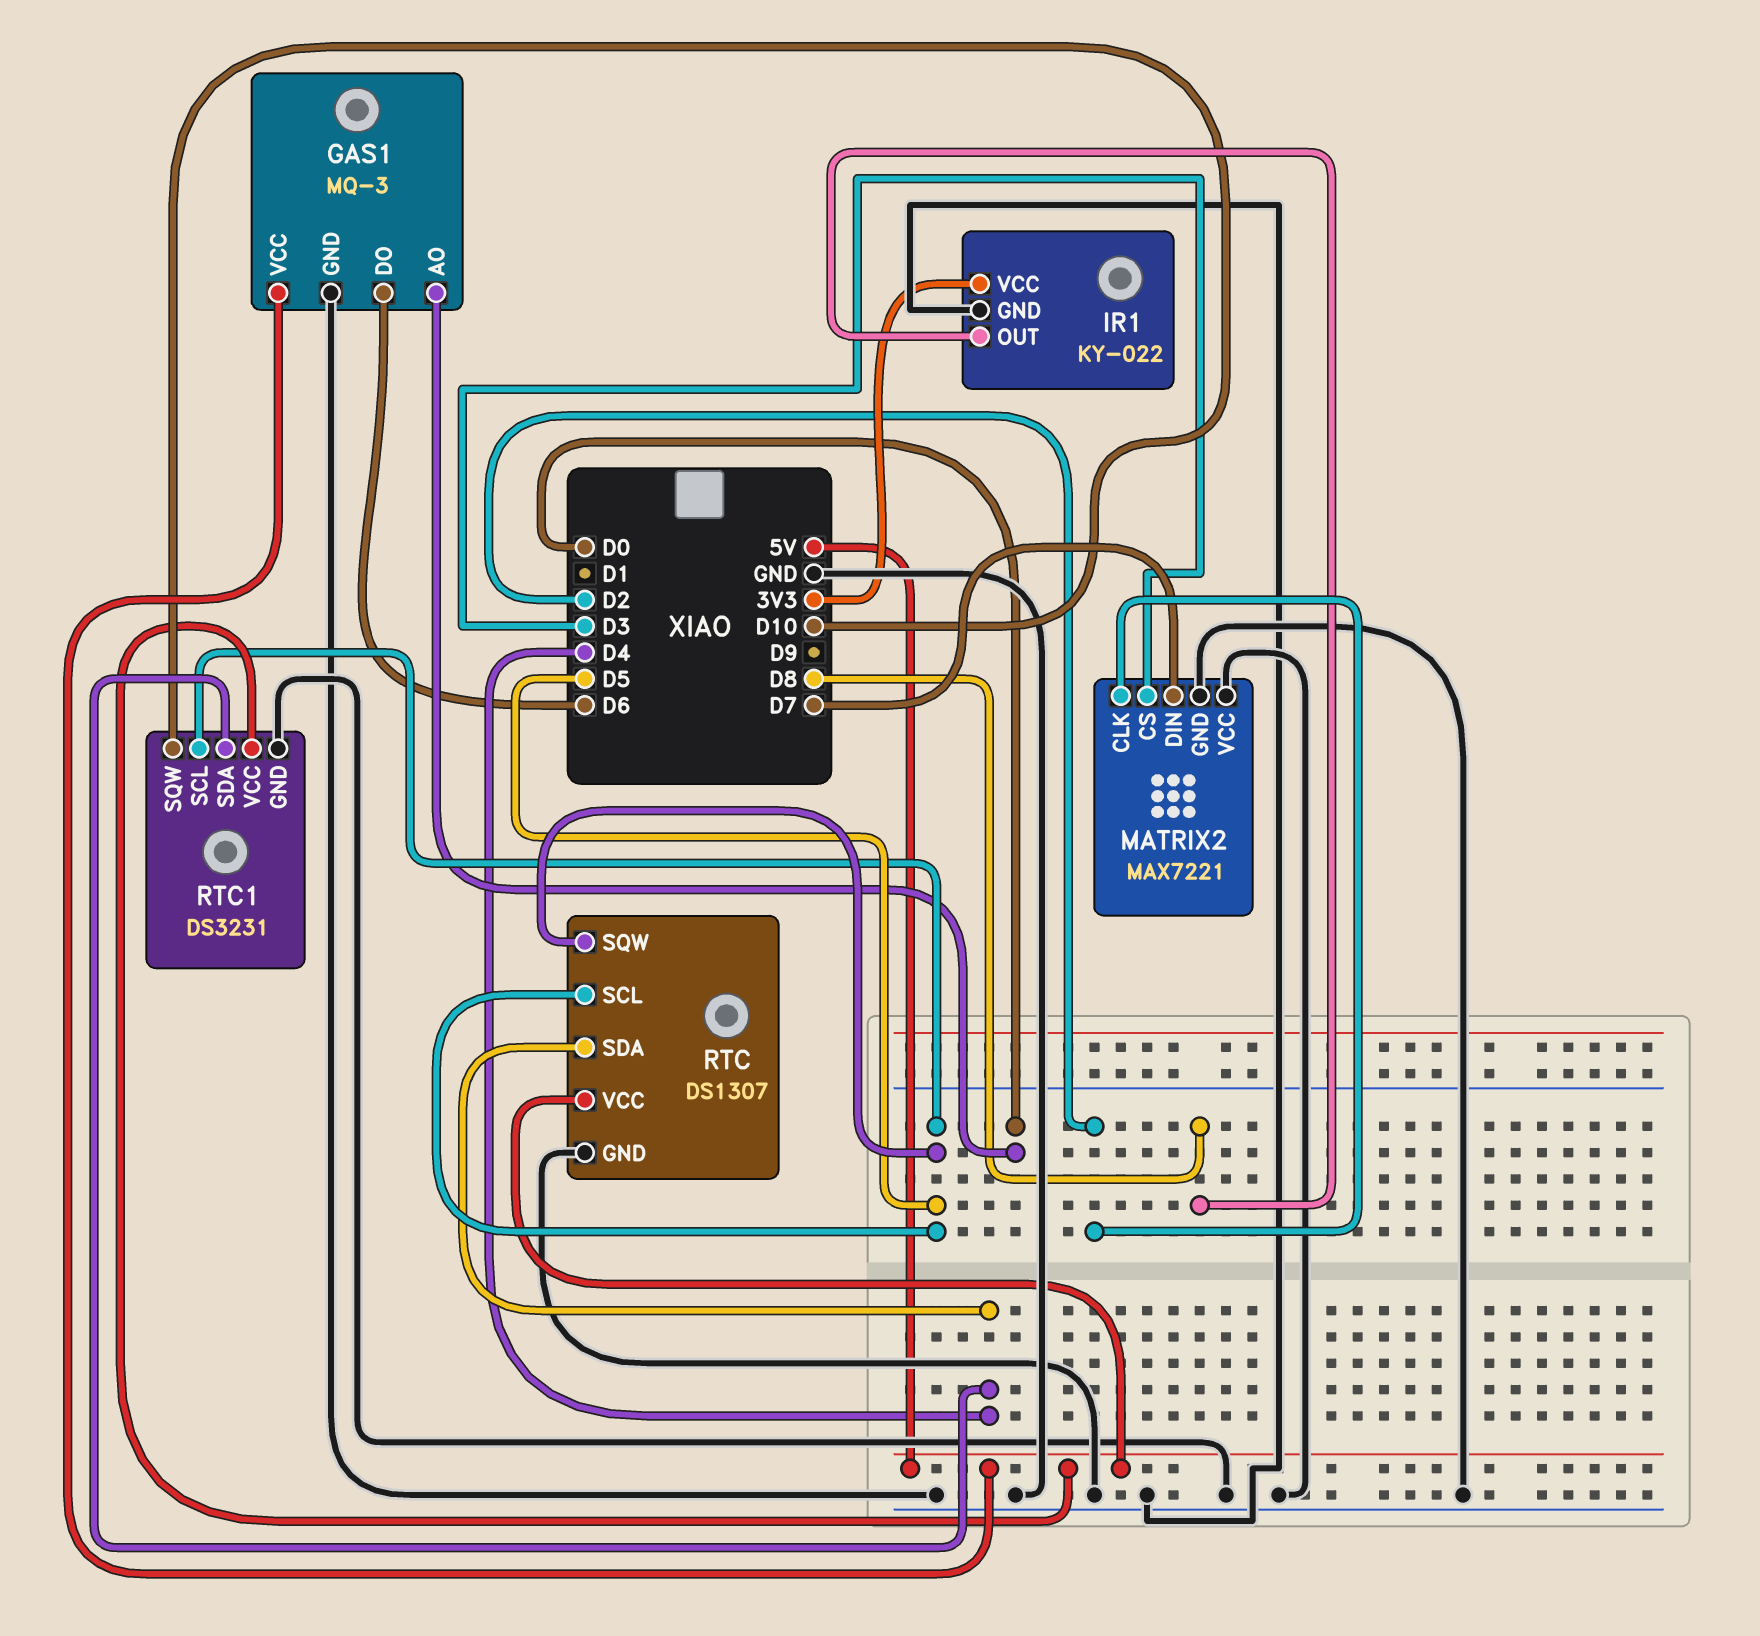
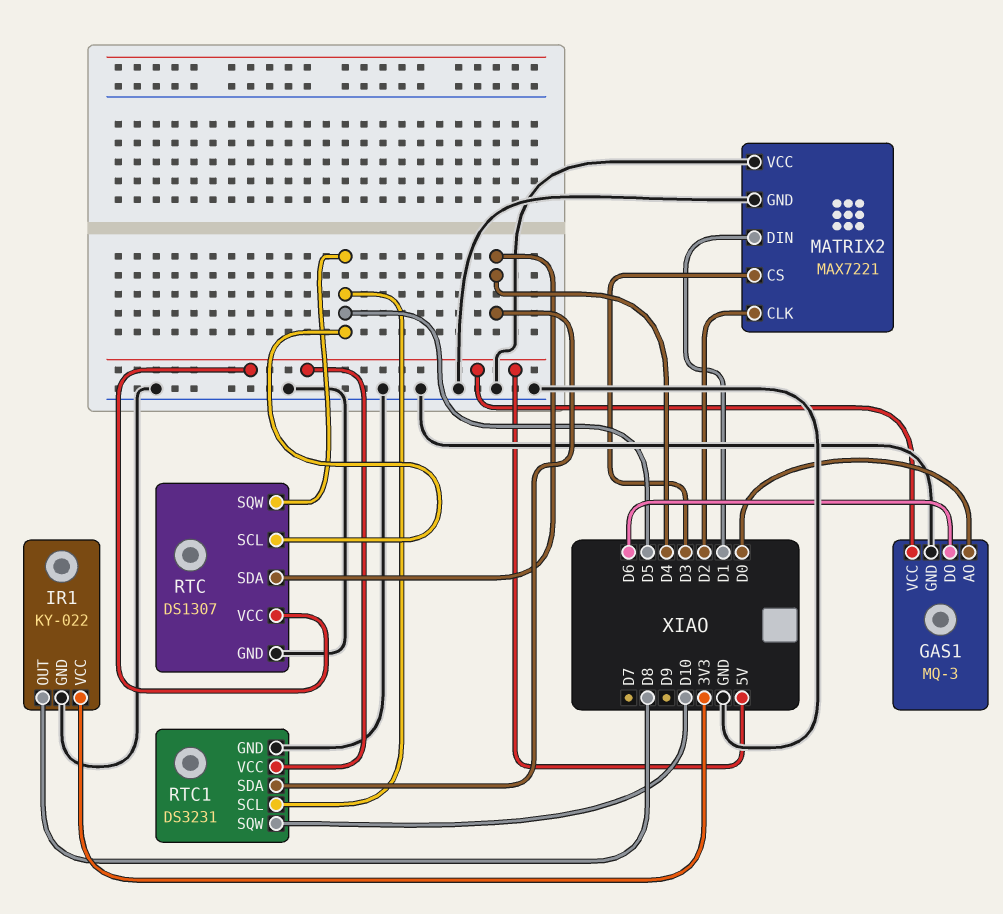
MATRIX2 pin DIN: D7 -> D1

